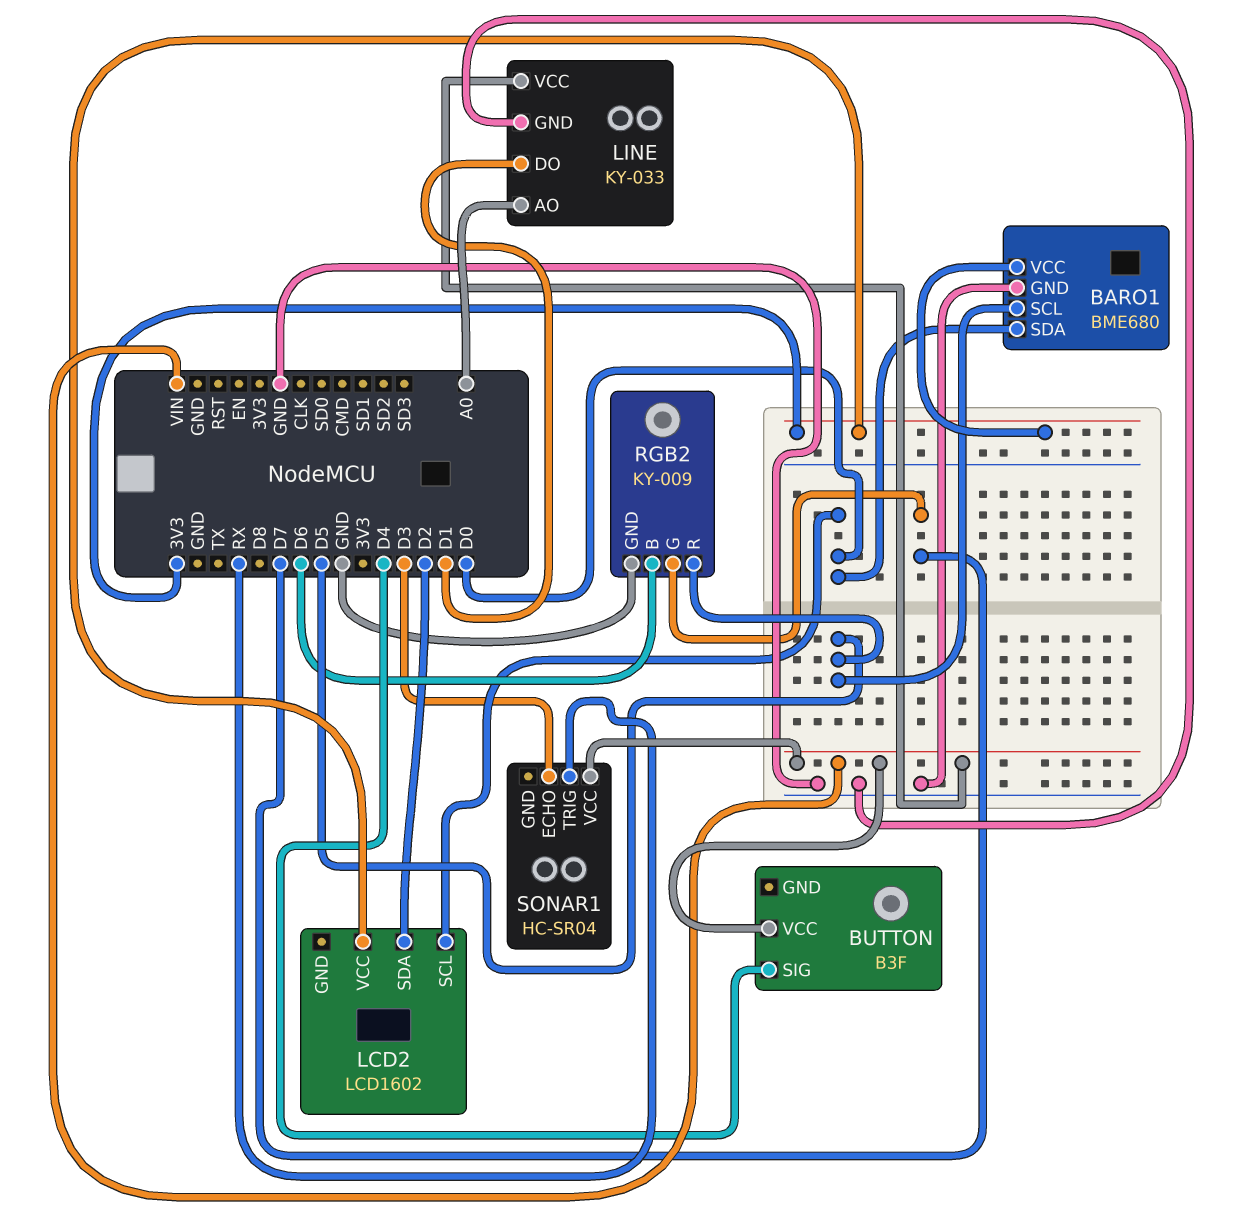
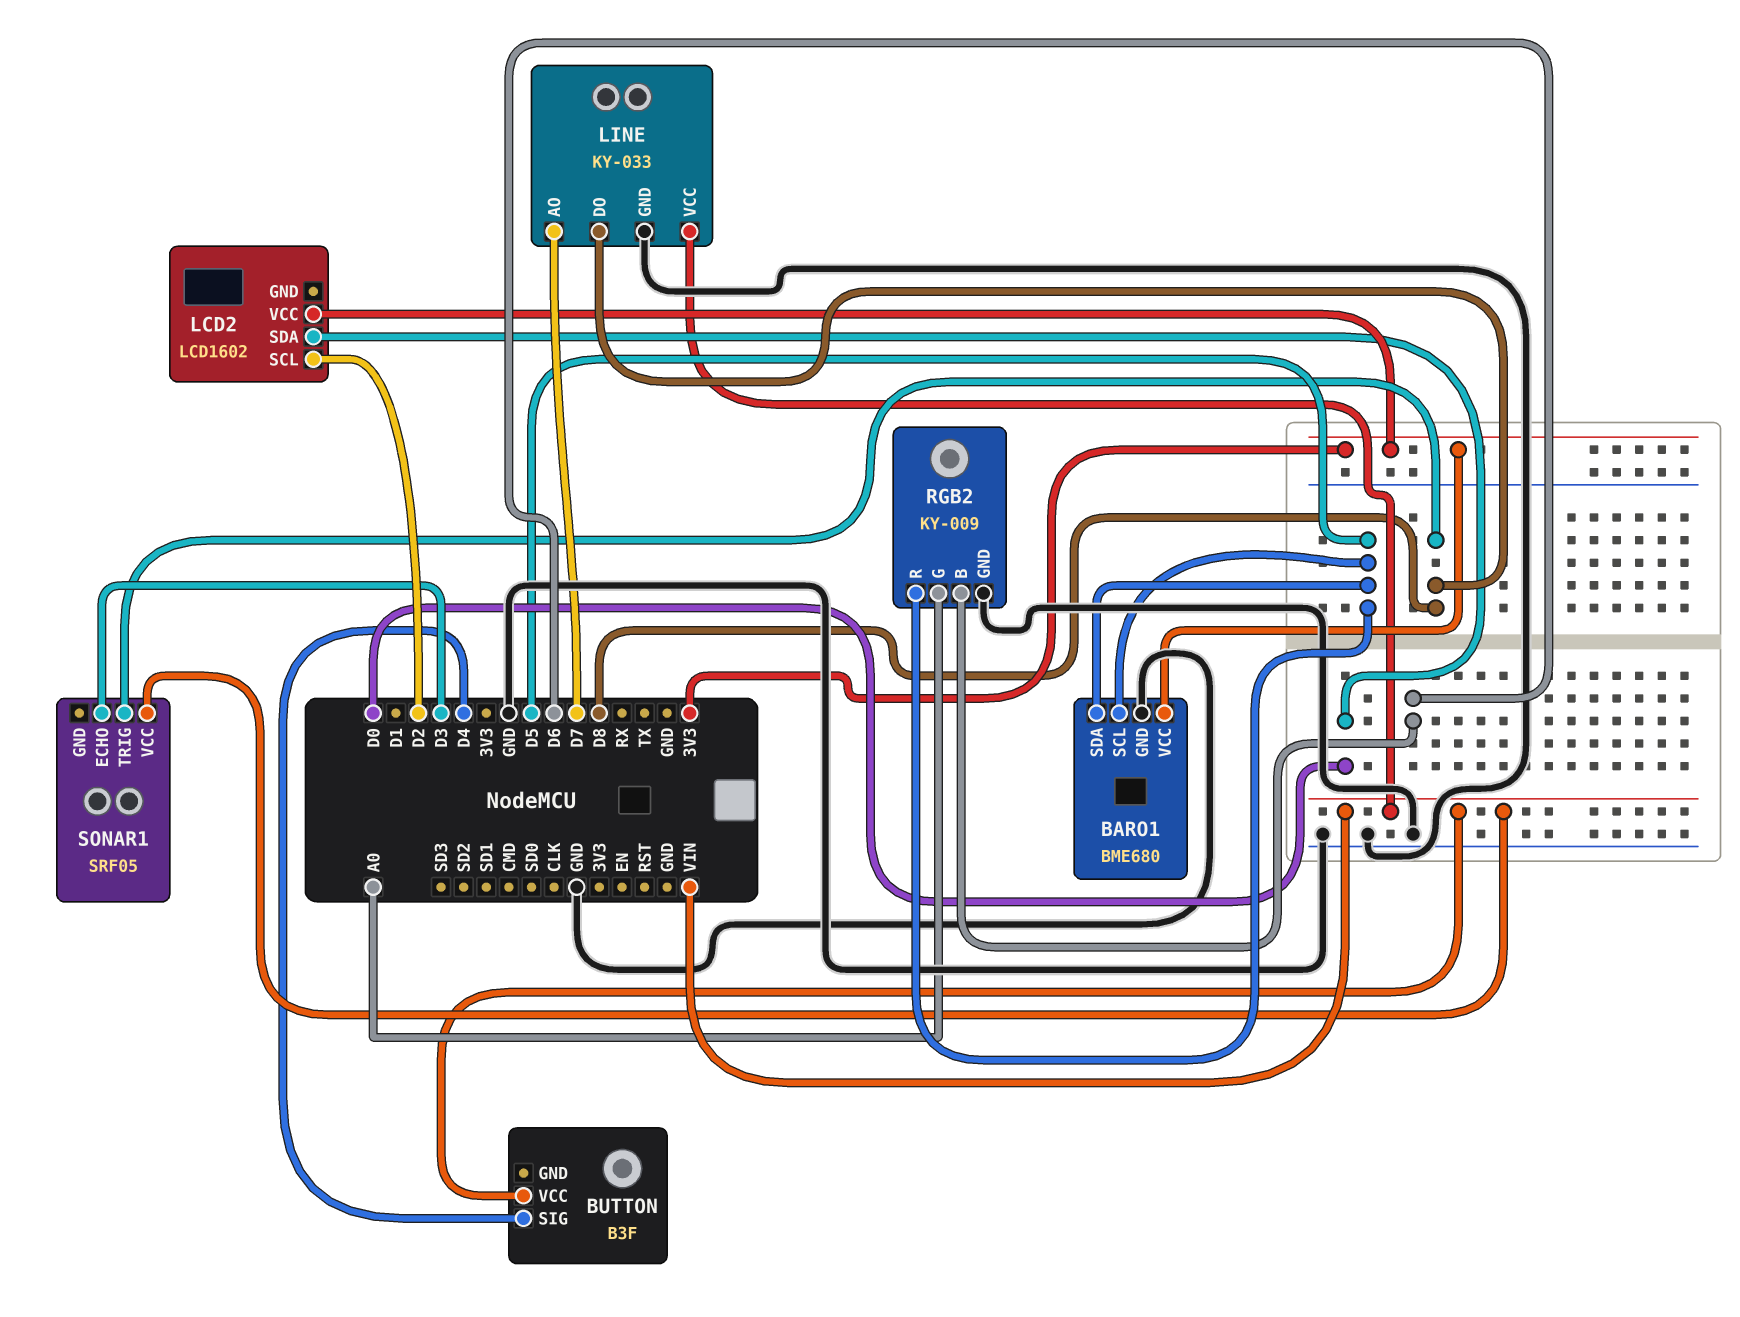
BARO1 pin SDA: D0 -> D5
LCD2 pin SCL: D0 -> D2
LCD2 pin SDA: D2 -> D0
LINE pin AO: A0 -> D7
LINE pin DO: D1 -> D8
RGB2 pin G: D7 -> A0
SONAR1: HC-SR04 -> SRF05
SONAR1 pin TRIG: RX -> D8

